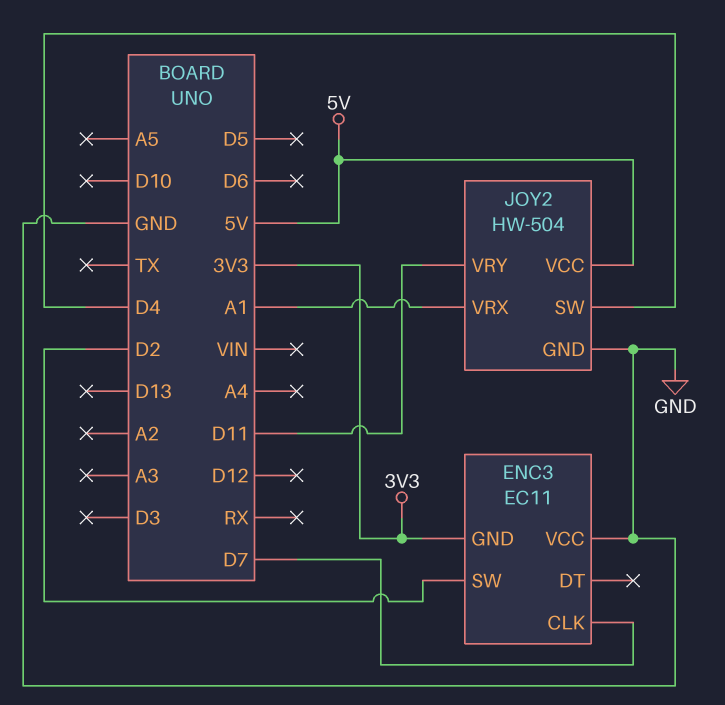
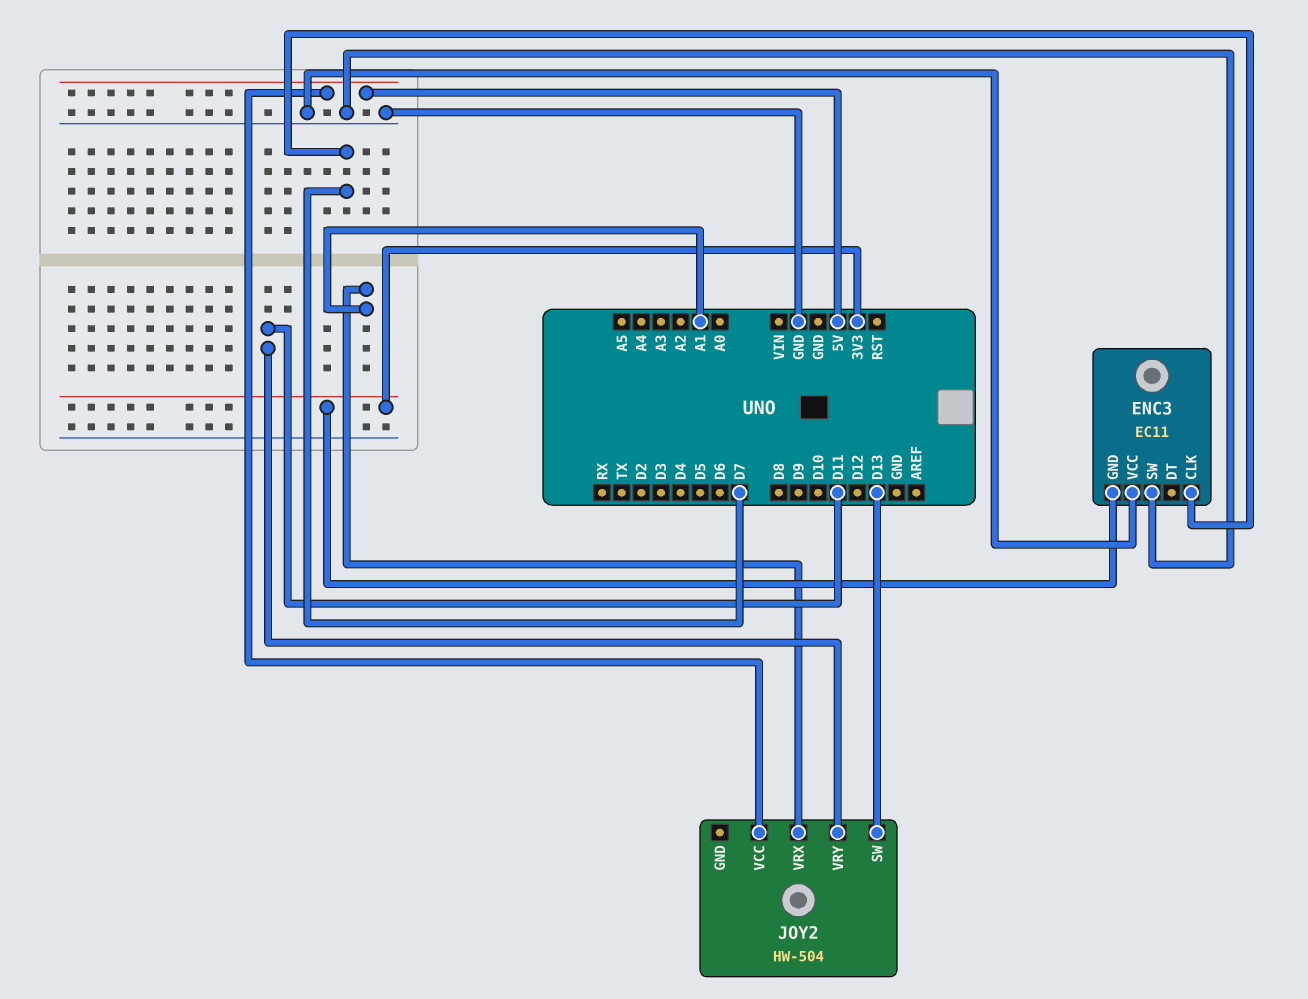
ENC3 pin SW: D2 -> GND
JOY2 pin GND: GND -> none
JOY2 pin SW: D4 -> D13

